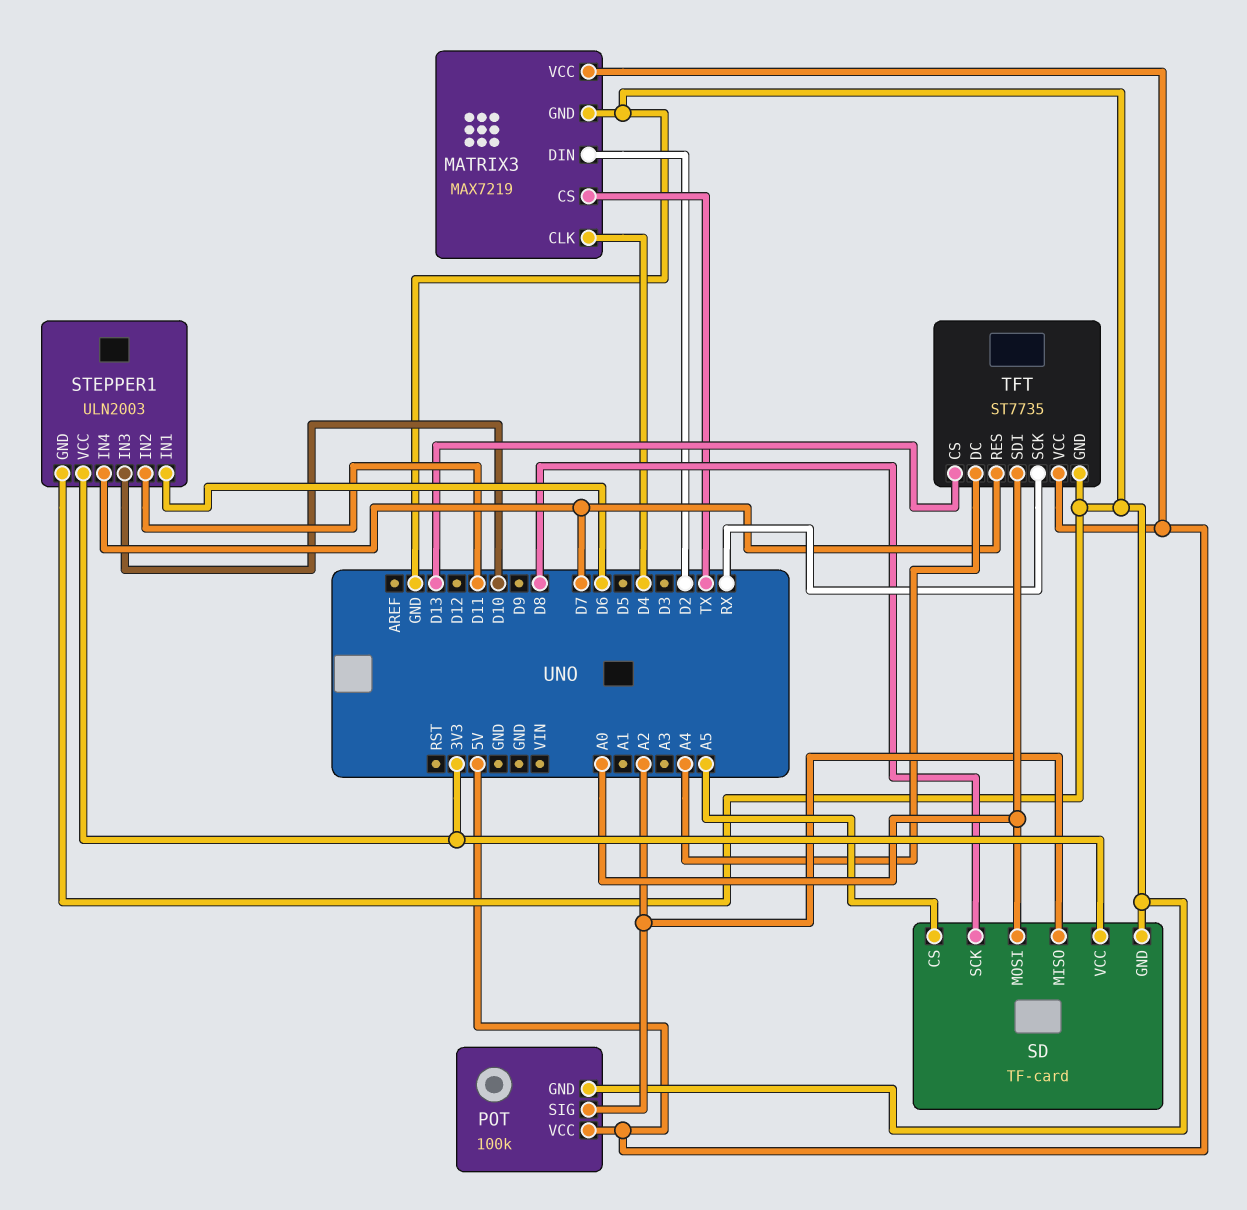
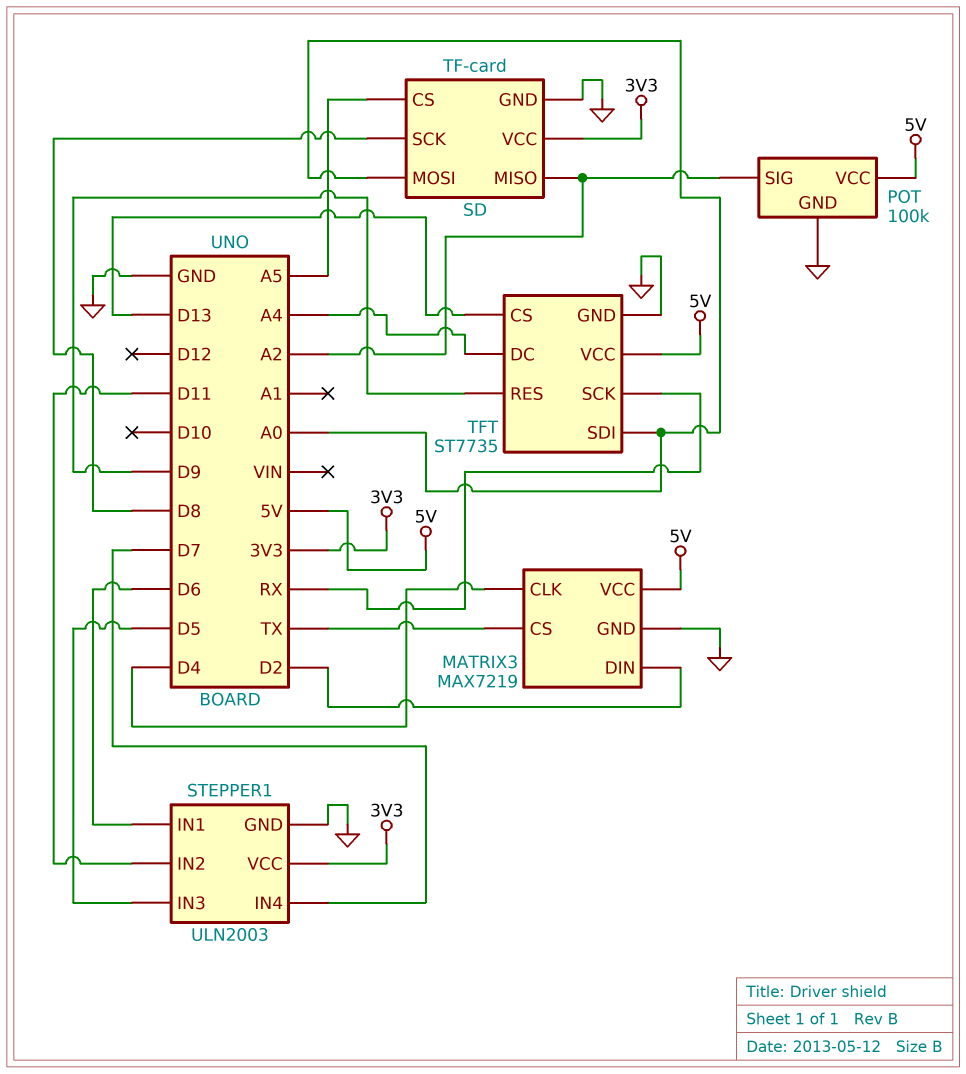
STEPPER1 pin IN3: D10 -> D5
TFT pin RES: D7 -> D9

